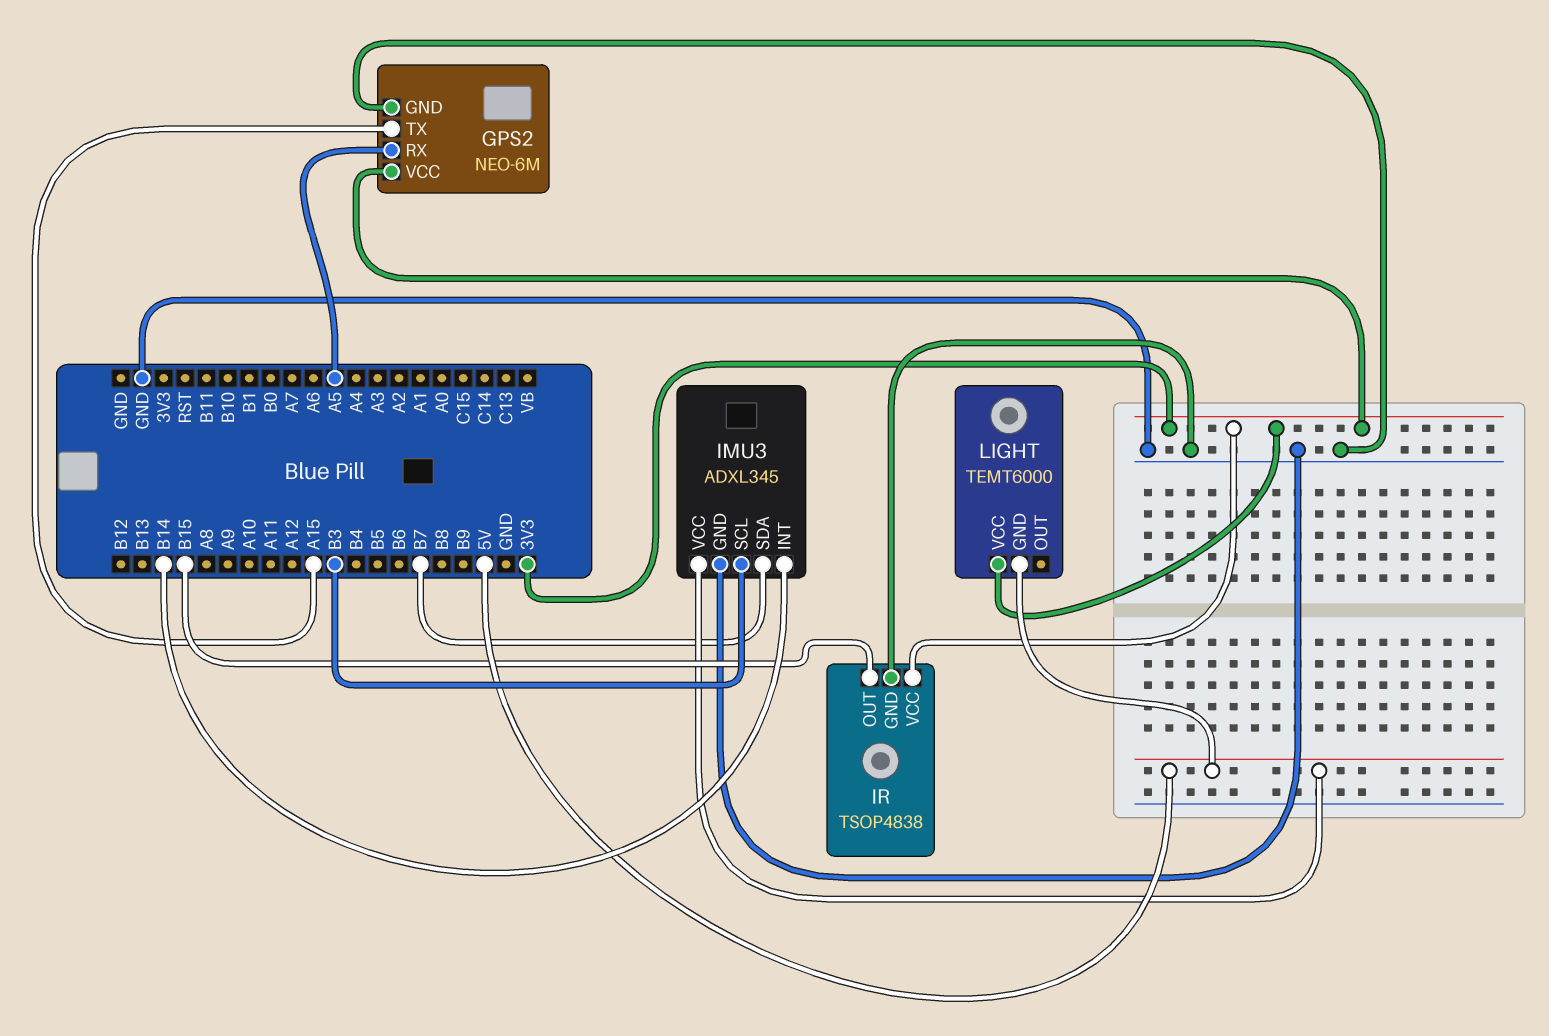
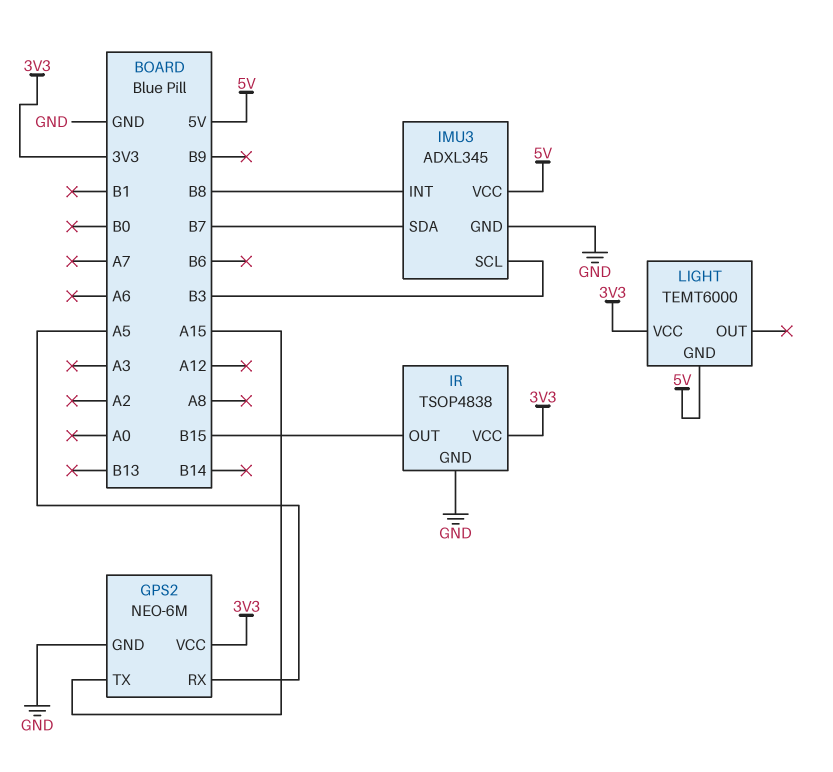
IMU3 pin INT: B14 -> B8

